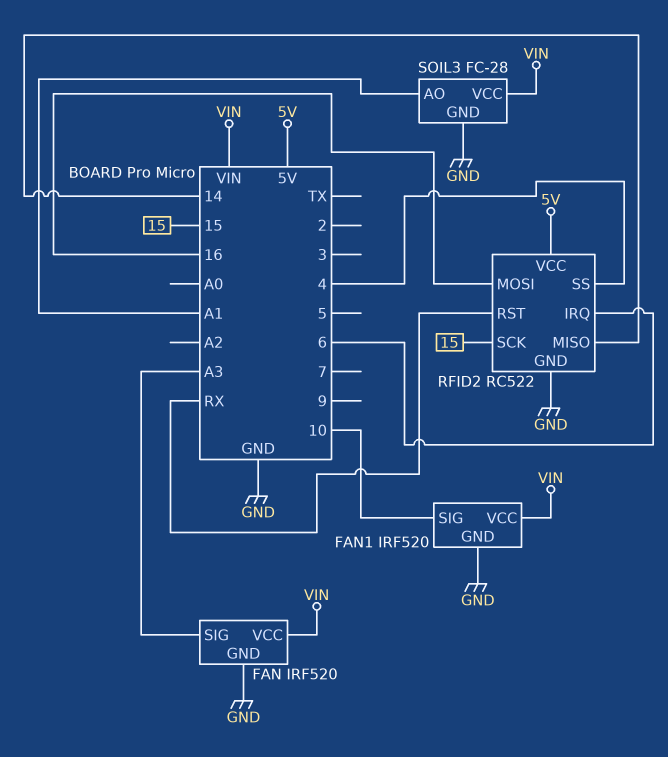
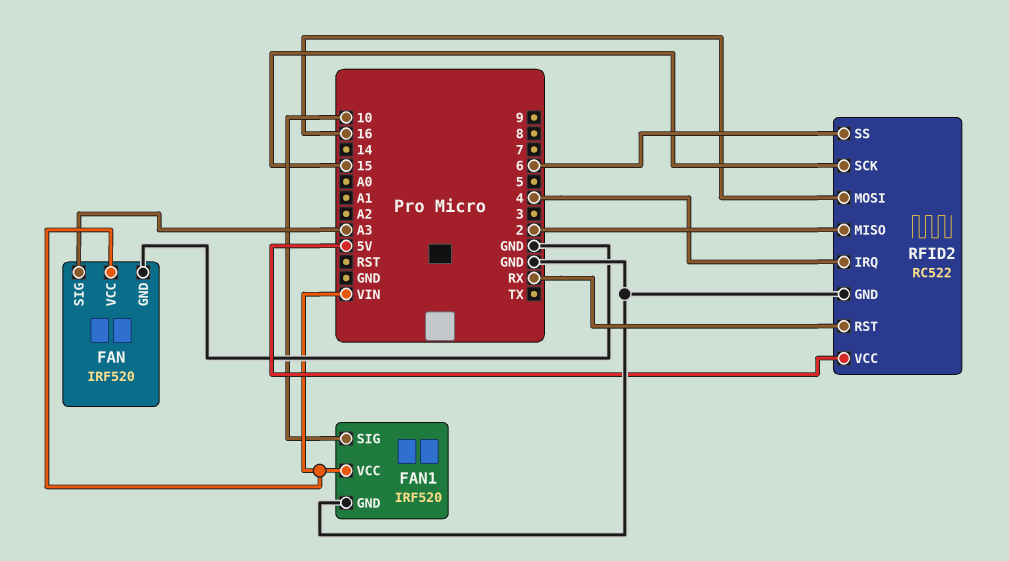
RFID2 pin IRQ: 6 -> 4
RFID2 pin MISO: 14 -> 2
RFID2 pin SS: 4 -> 6
SOIL3: FC-28 -> none
SOIL3 pin AO: A1 -> none
SOIL3 pin GND: GND -> none
SOIL3 pin VCC: VIN -> none

